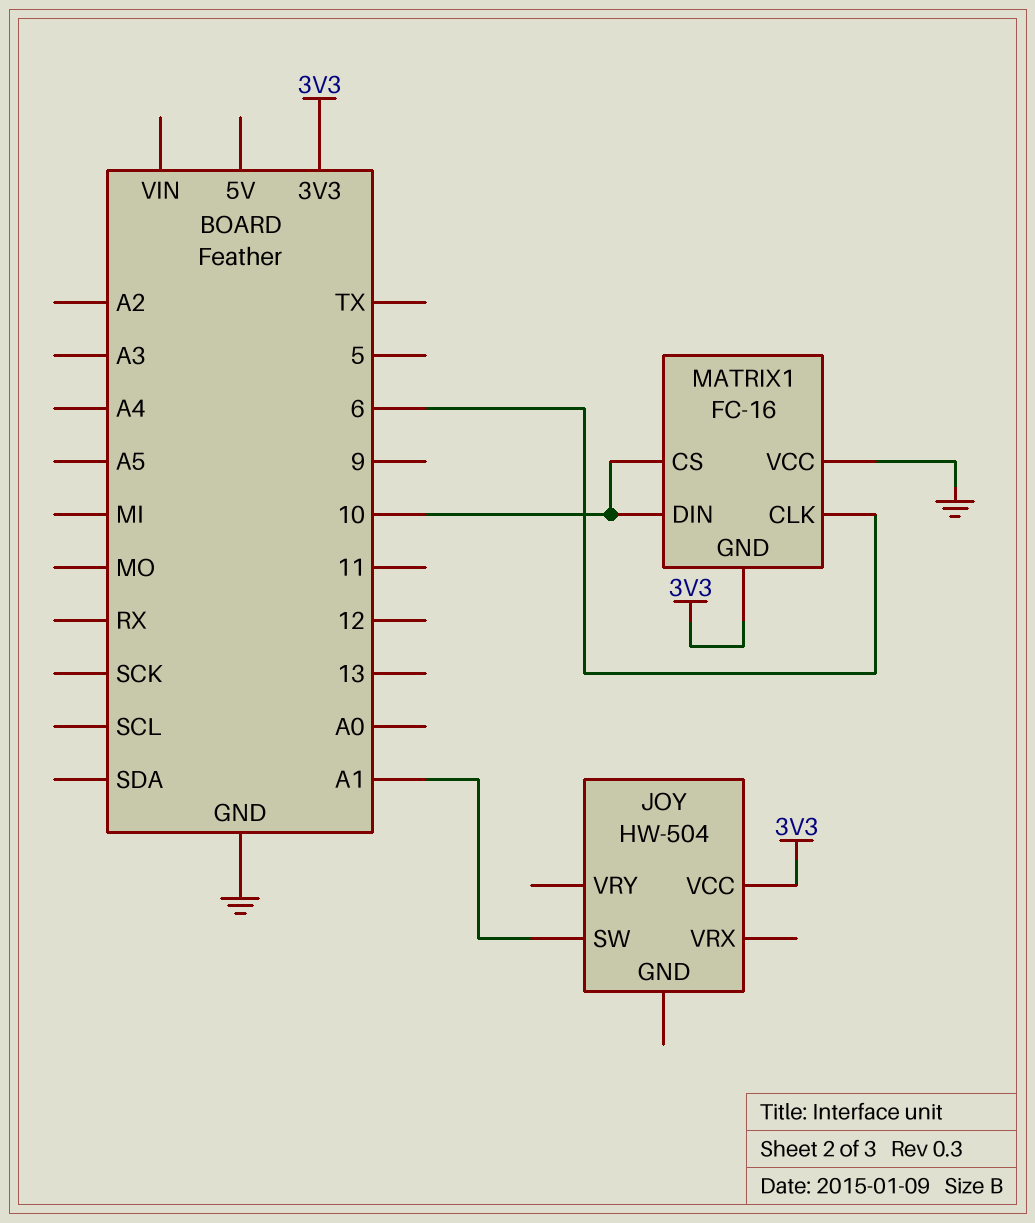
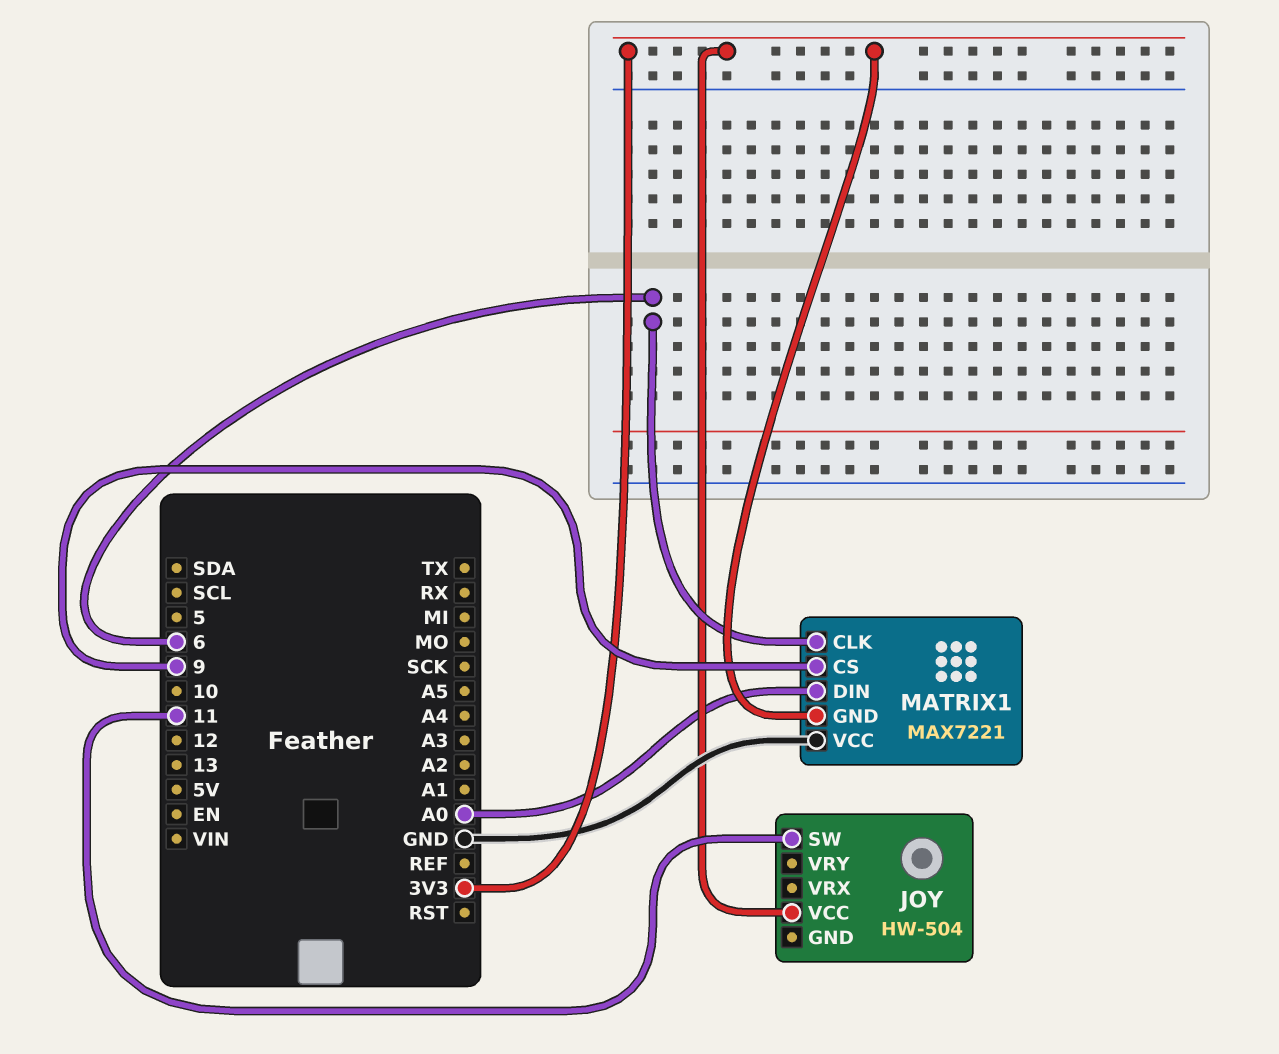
JOY pin SW: A1 -> 11
MATRIX1: FC-16 -> MAX7221
MATRIX1 pin CS: 10 -> 9
MATRIX1 pin DIN: 10 -> A0

